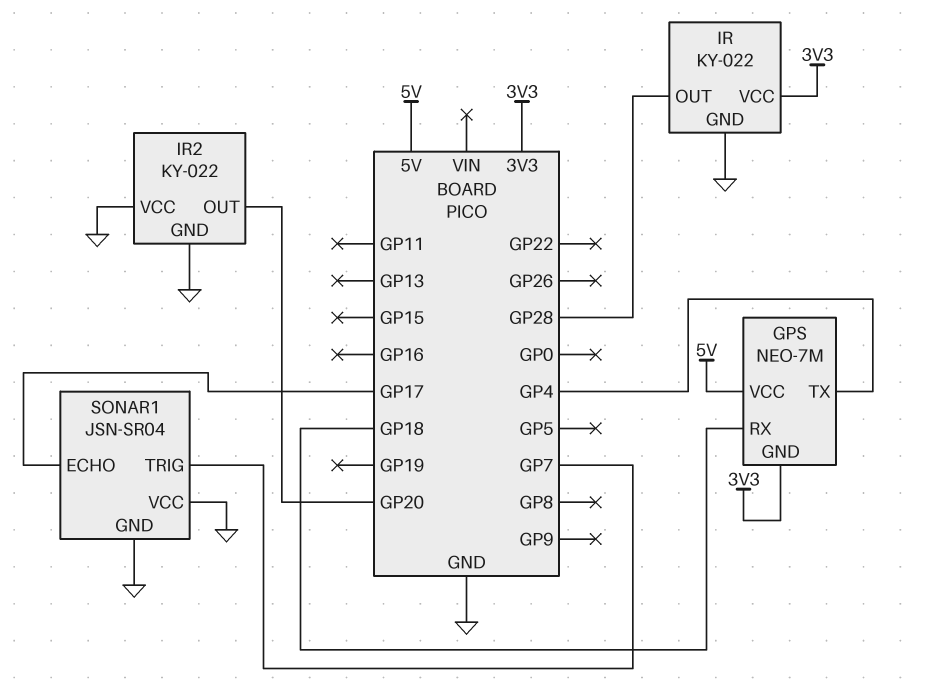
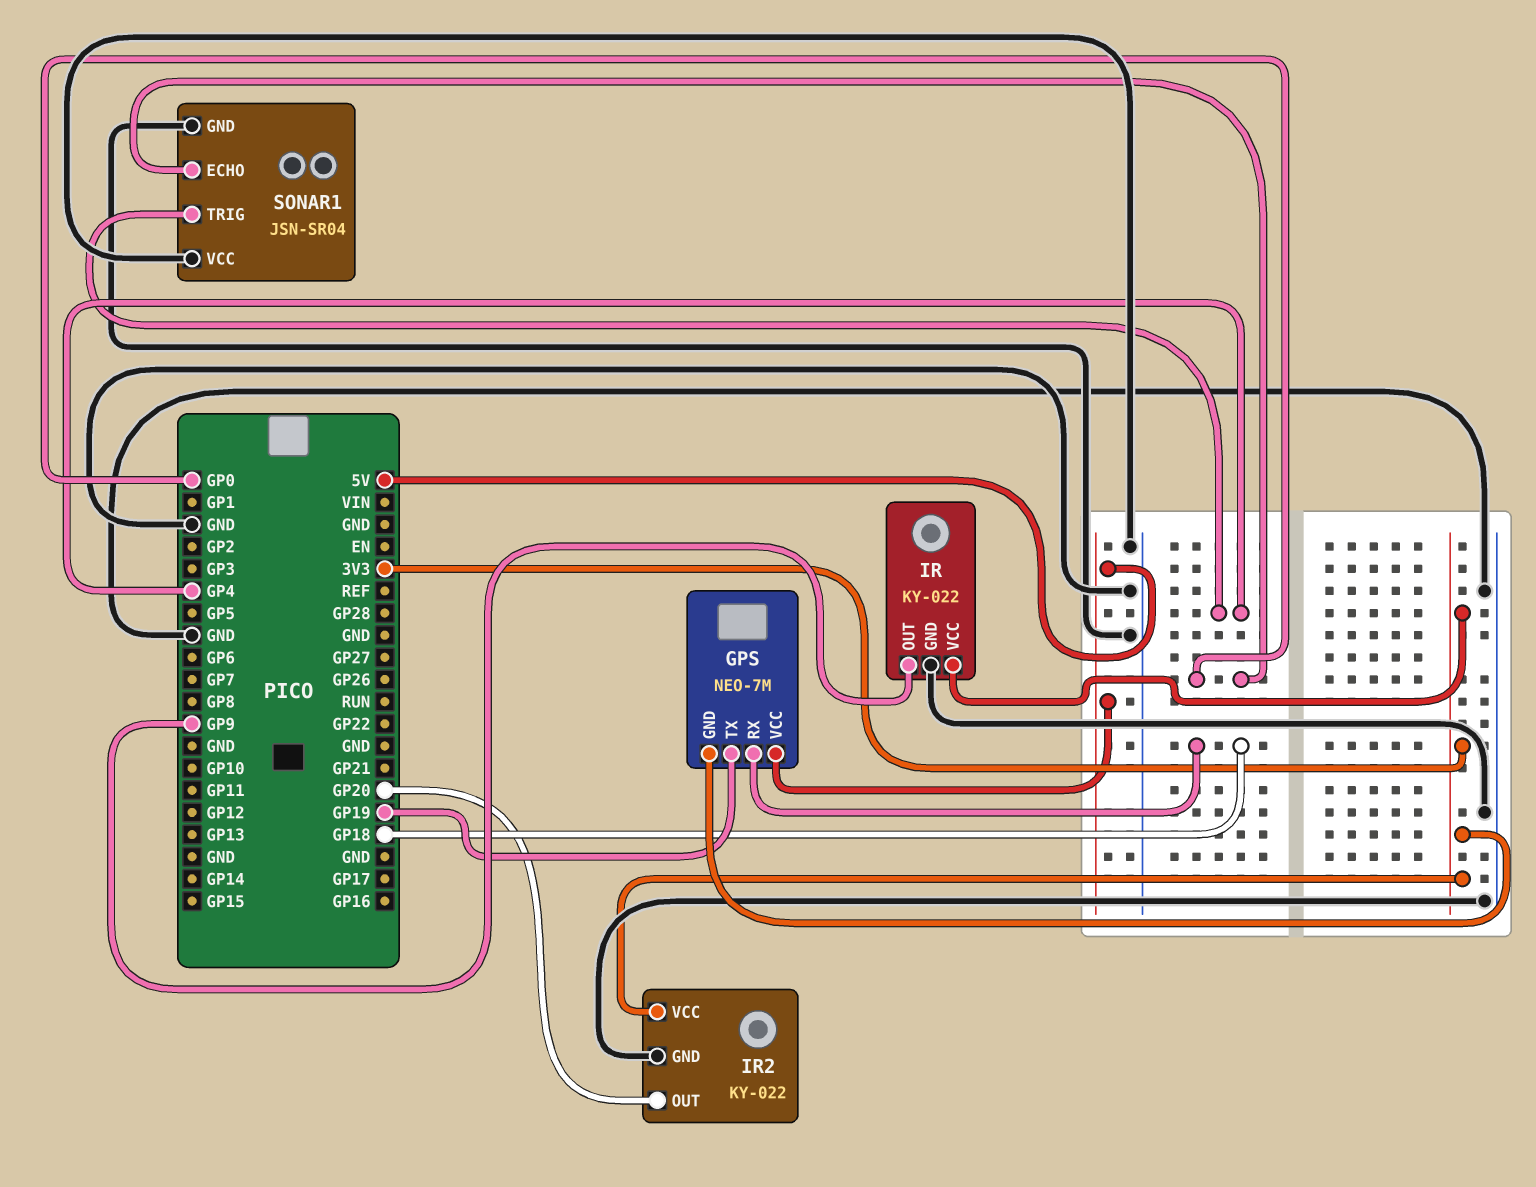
GPS pin TX: GP4 -> GP19
IR pin OUT: GP28 -> GP9
IR2 pin VCC: GND -> 3V3
SONAR1 pin ECHO: GP17 -> GP0
SONAR1 pin TRIG: GP7 -> GP4

